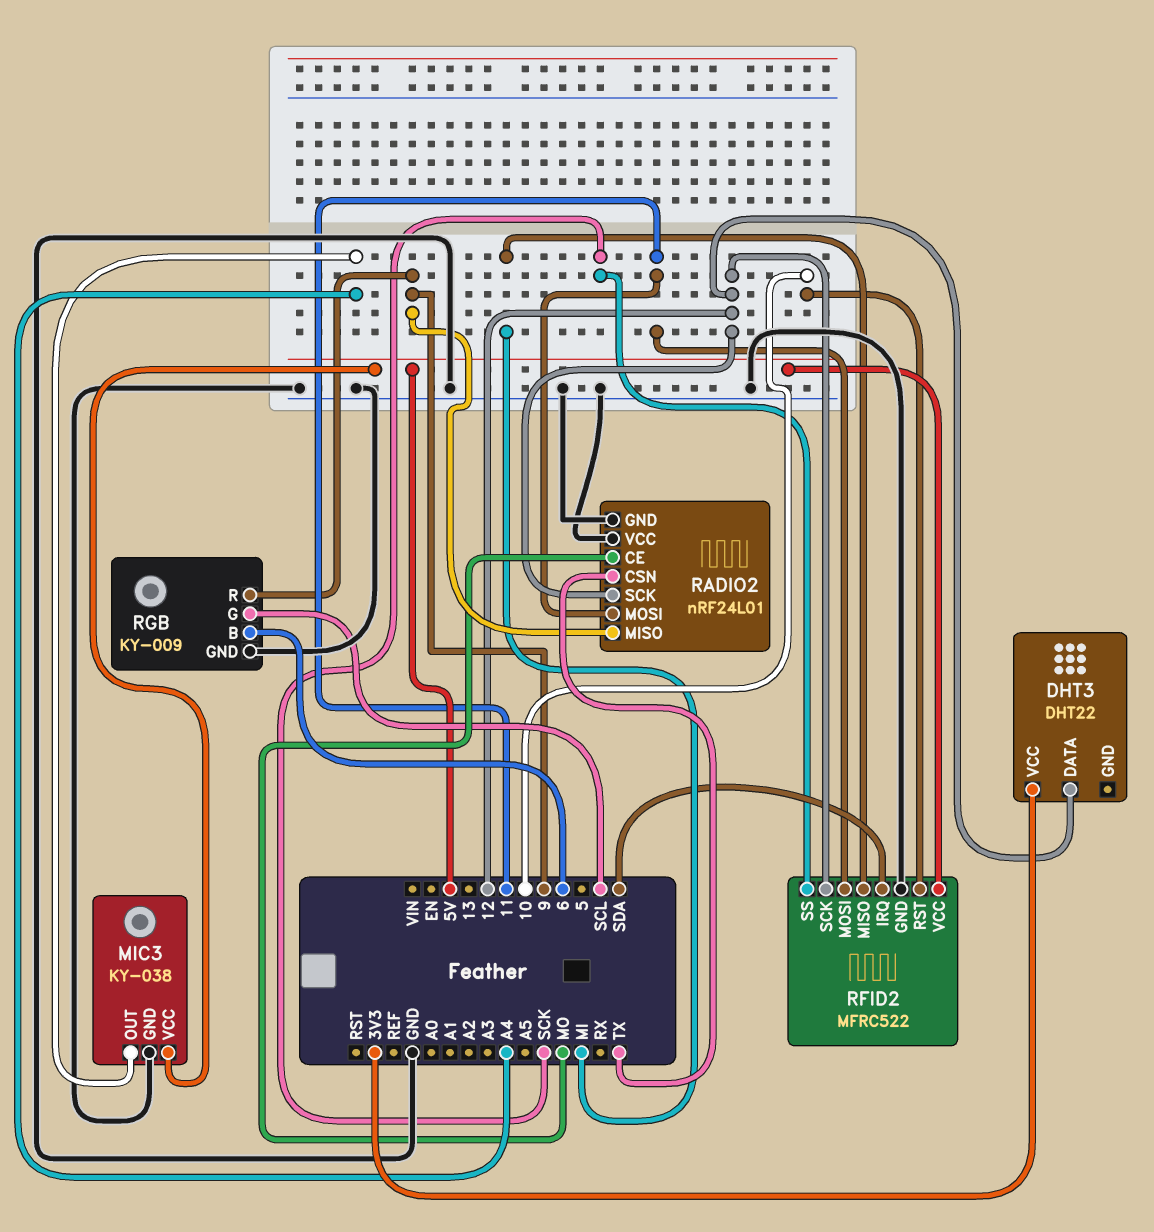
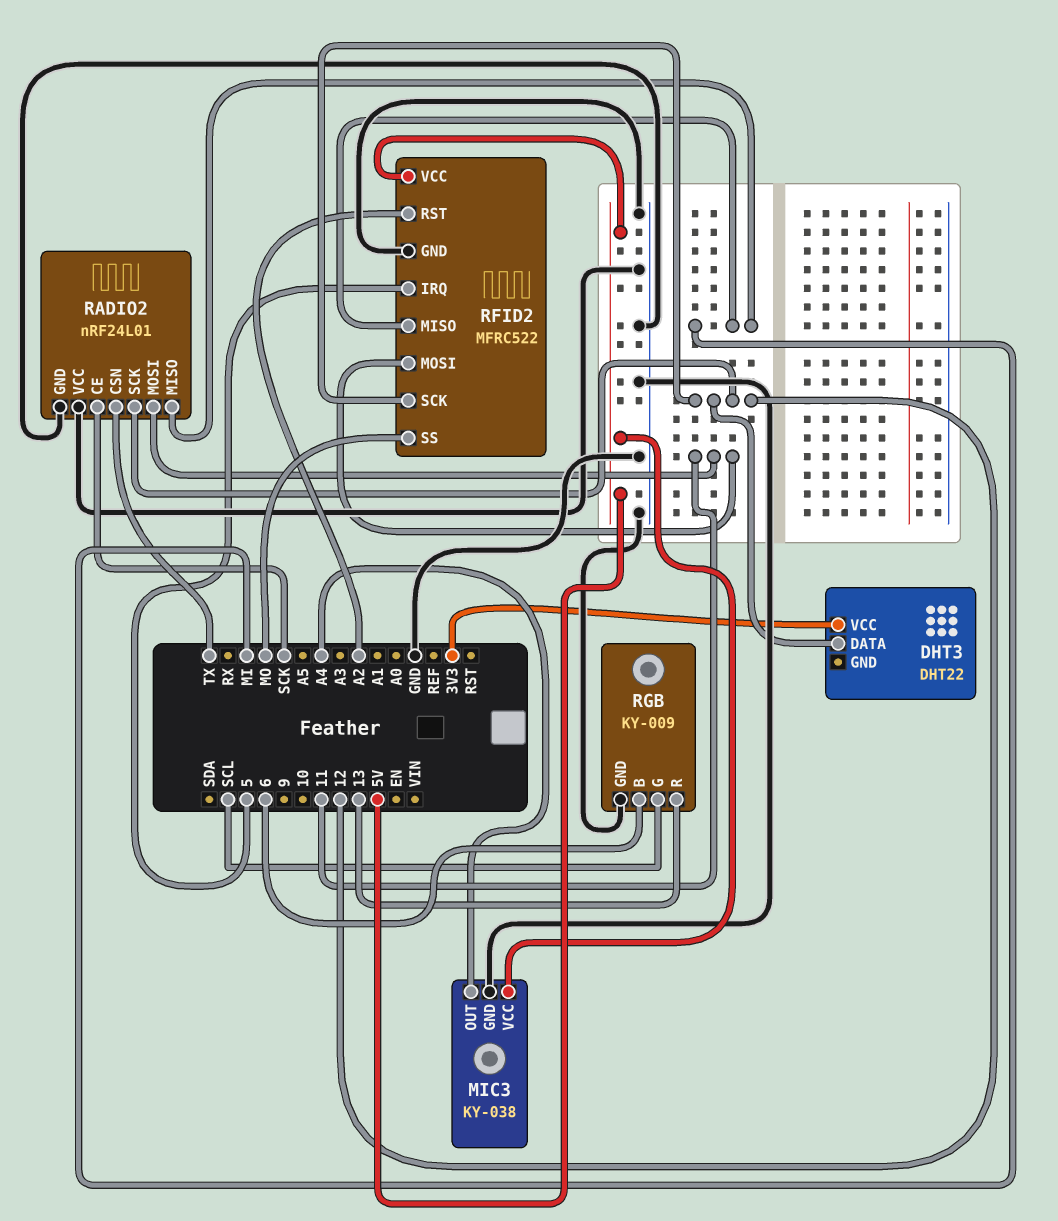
RADIO2 pin CE: MO -> SCK
RADIO2 pin MISO: 9 -> MI
RFID2 pin IRQ: SDA -> 5
RFID2 pin RST: 10 -> A2
RFID2 pin SS: SCK -> MO
RGB pin R: 9 -> 13

